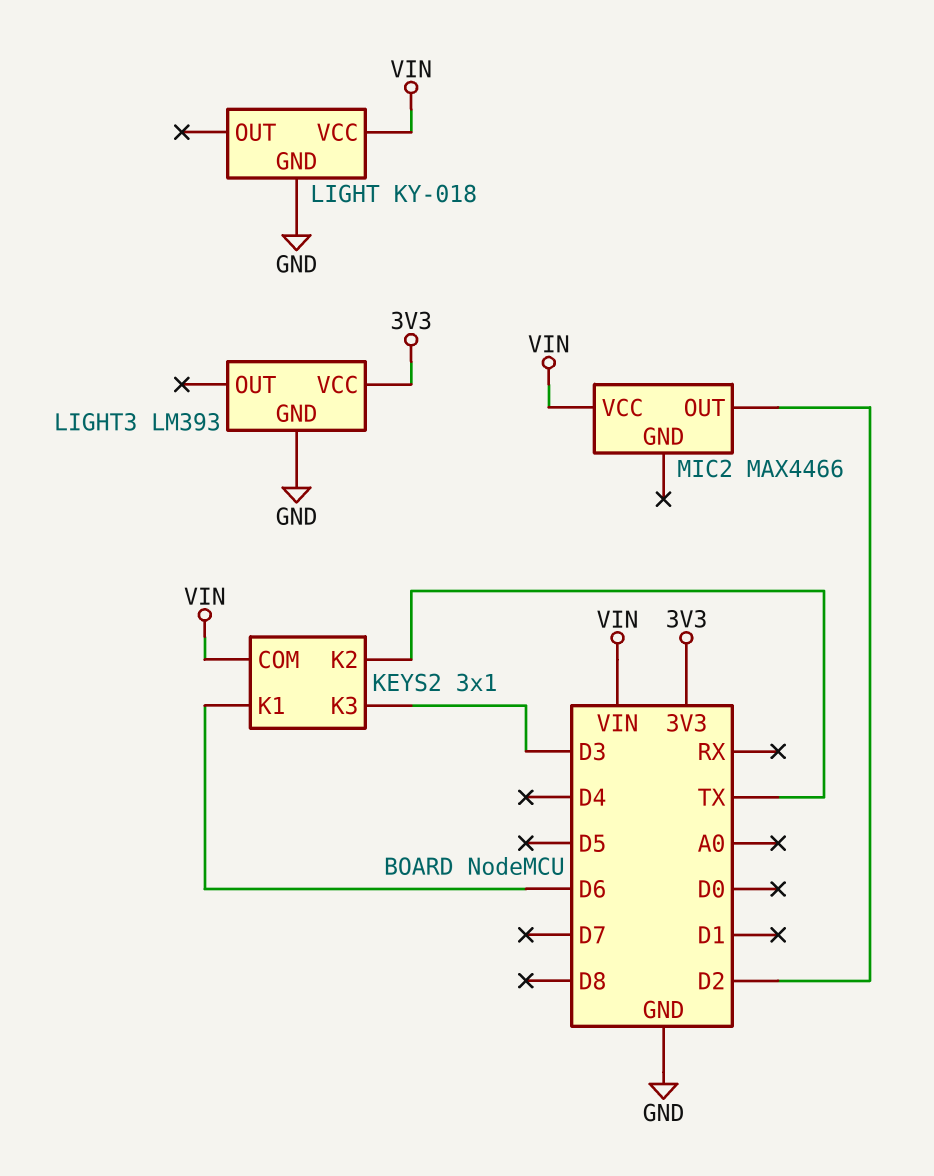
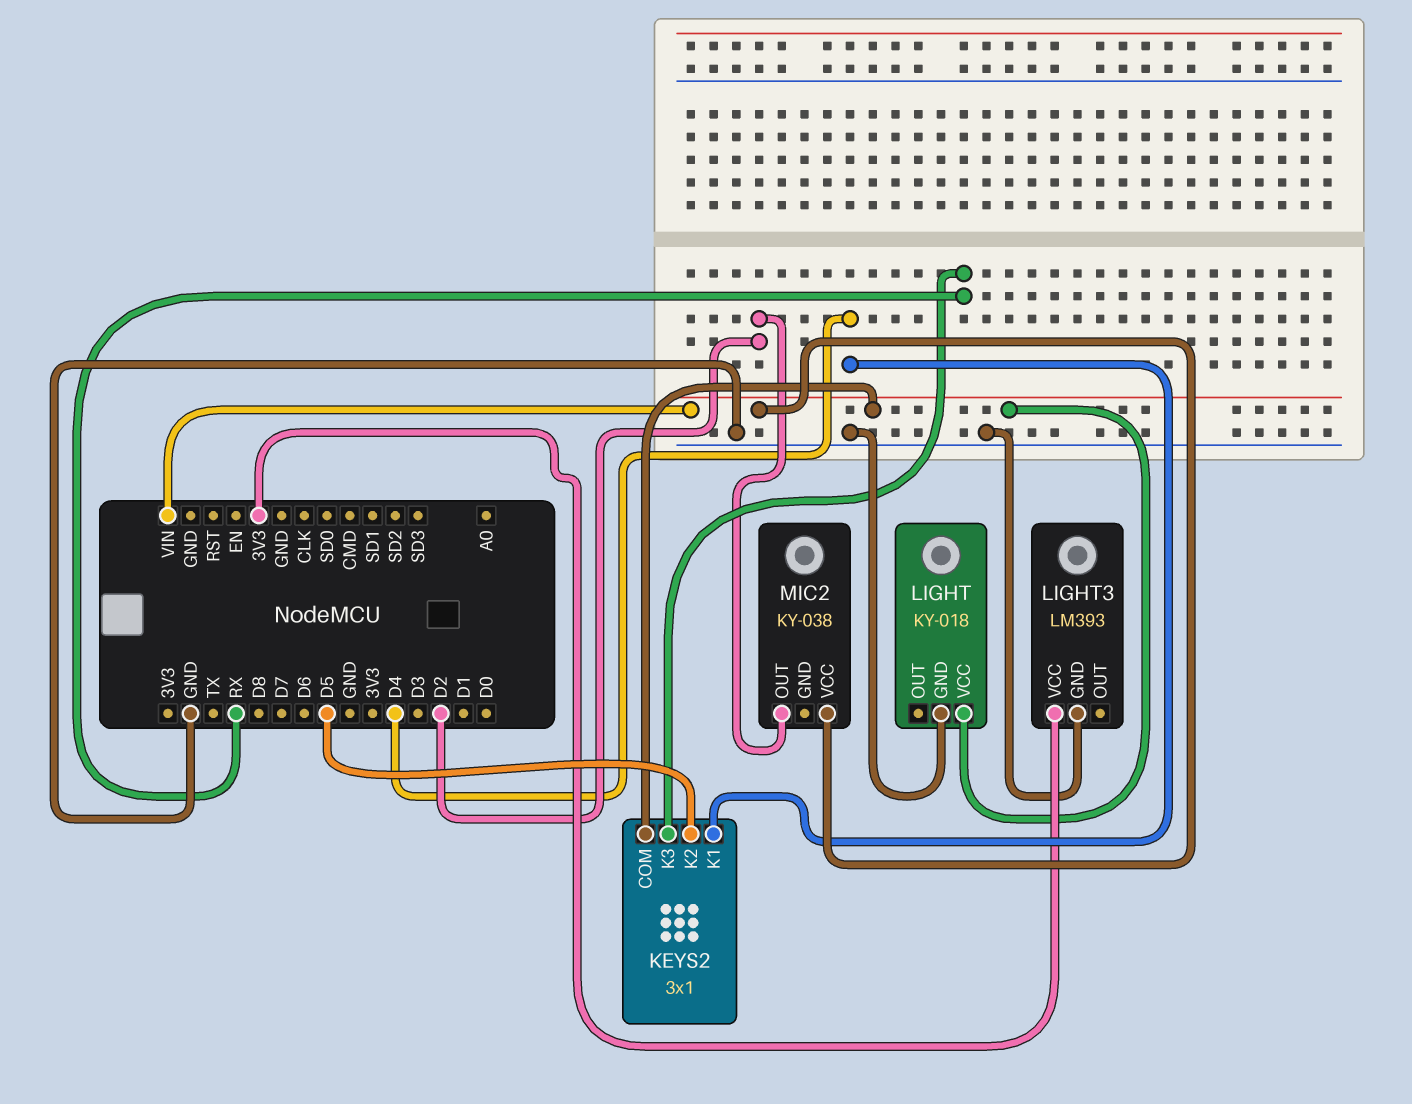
KEYS2 pin K1: D6 -> D4
KEYS2 pin K2: TX -> D5
KEYS2 pin K3: D3 -> RX
MIC2: MAX4466 -> KY-038

